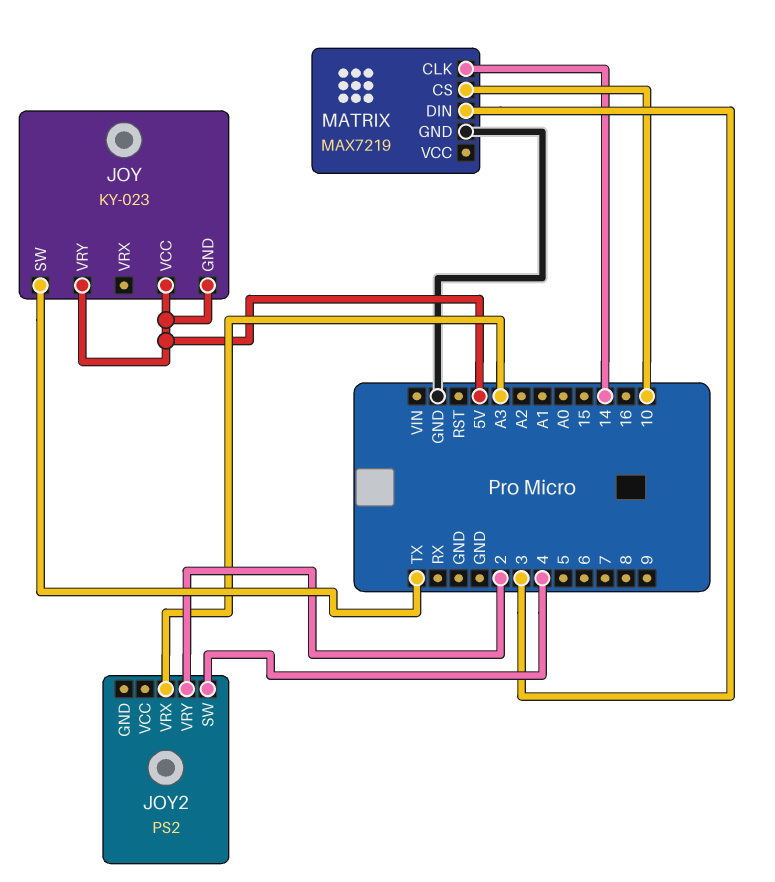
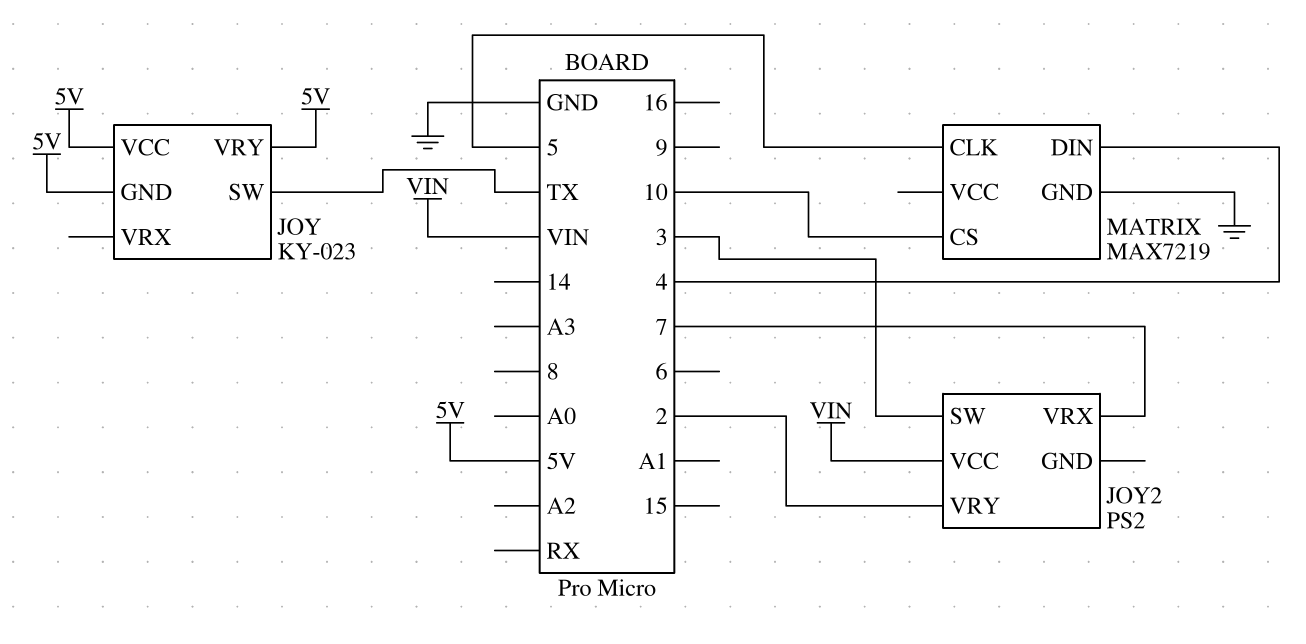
JOY2 pin SW: 4 -> 3
JOY2 pin VCC: none -> VIN
JOY2 pin VRX: A3 -> 7
MATRIX pin CLK: 14 -> 5
MATRIX pin DIN: 3 -> 4

